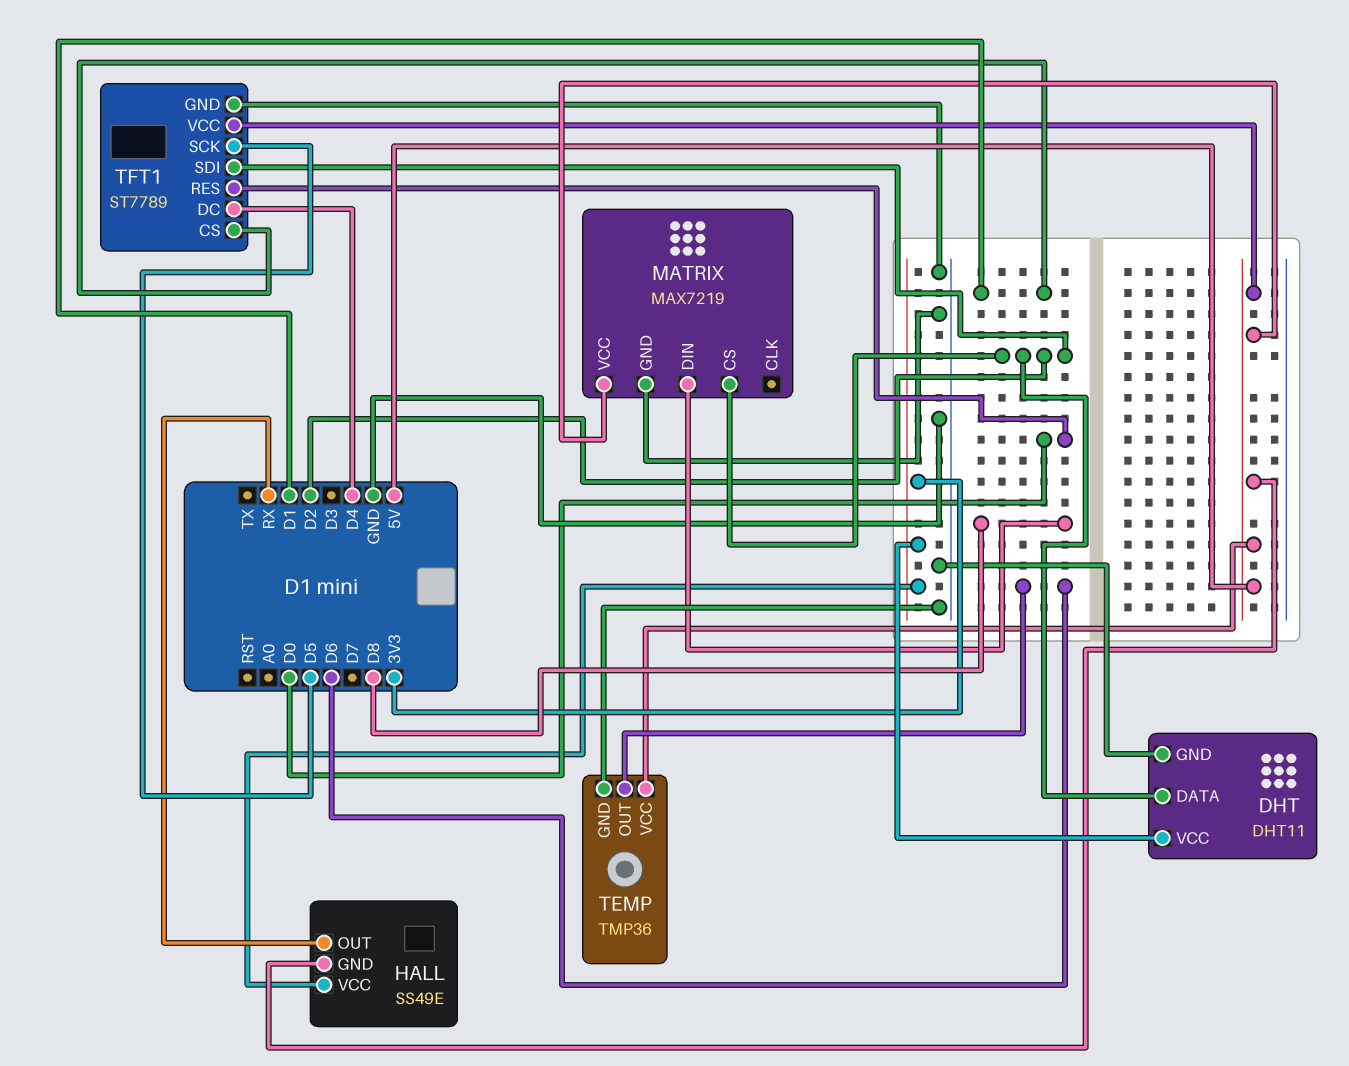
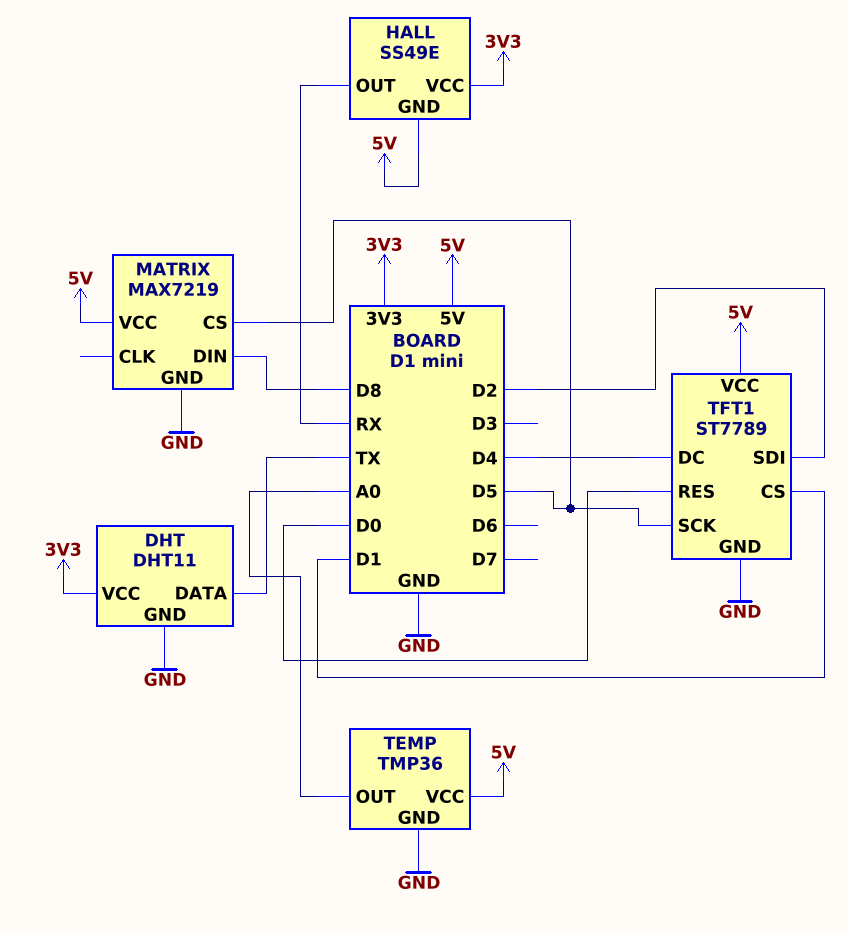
DHT pin DATA: D2 -> TX
MATRIX pin CS: D2 -> D5
TEMP pin OUT: D6 -> A0

